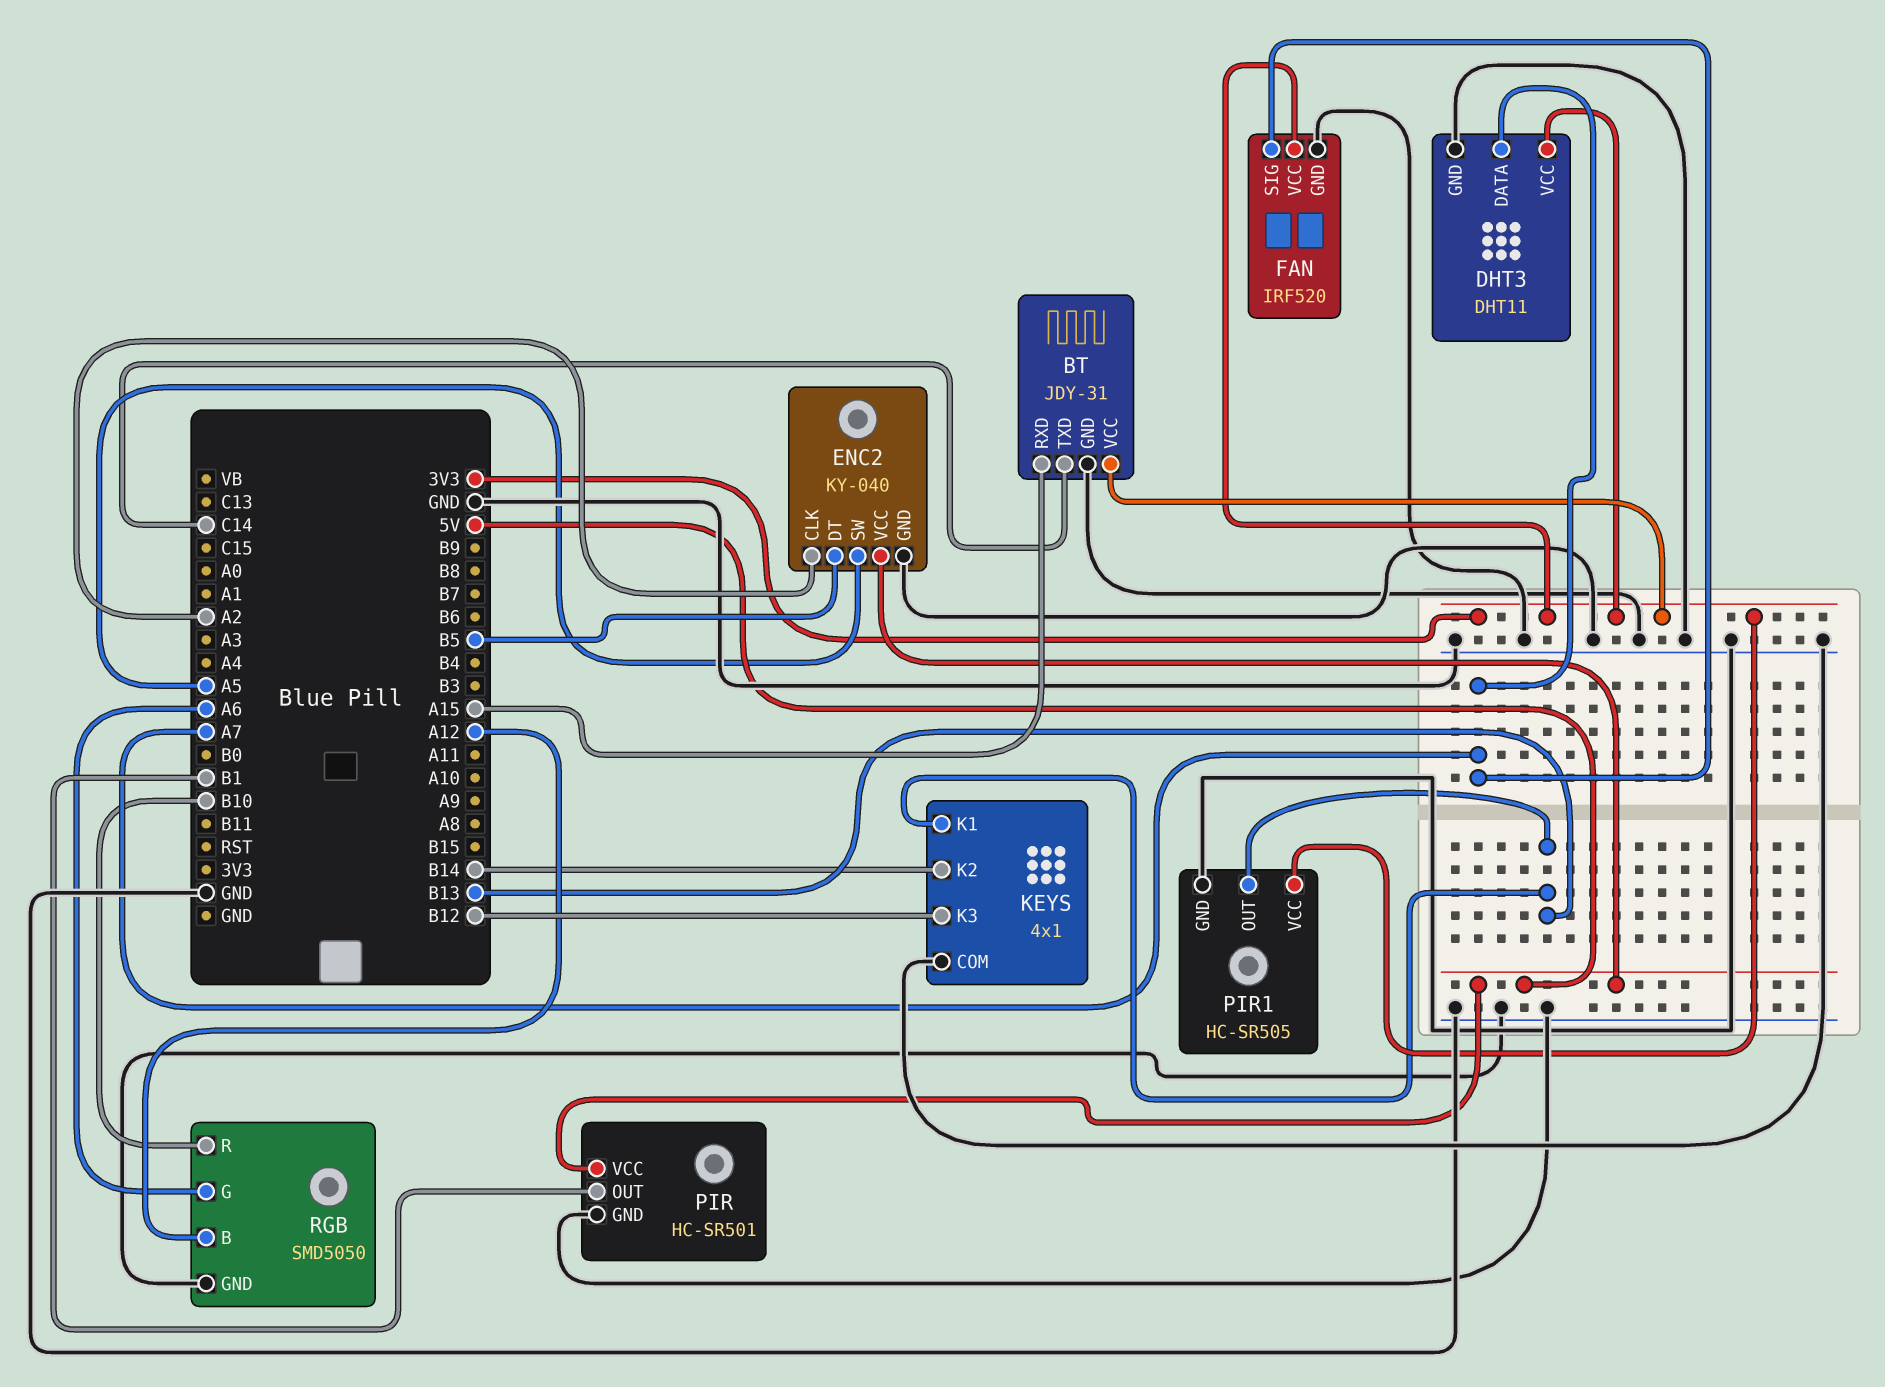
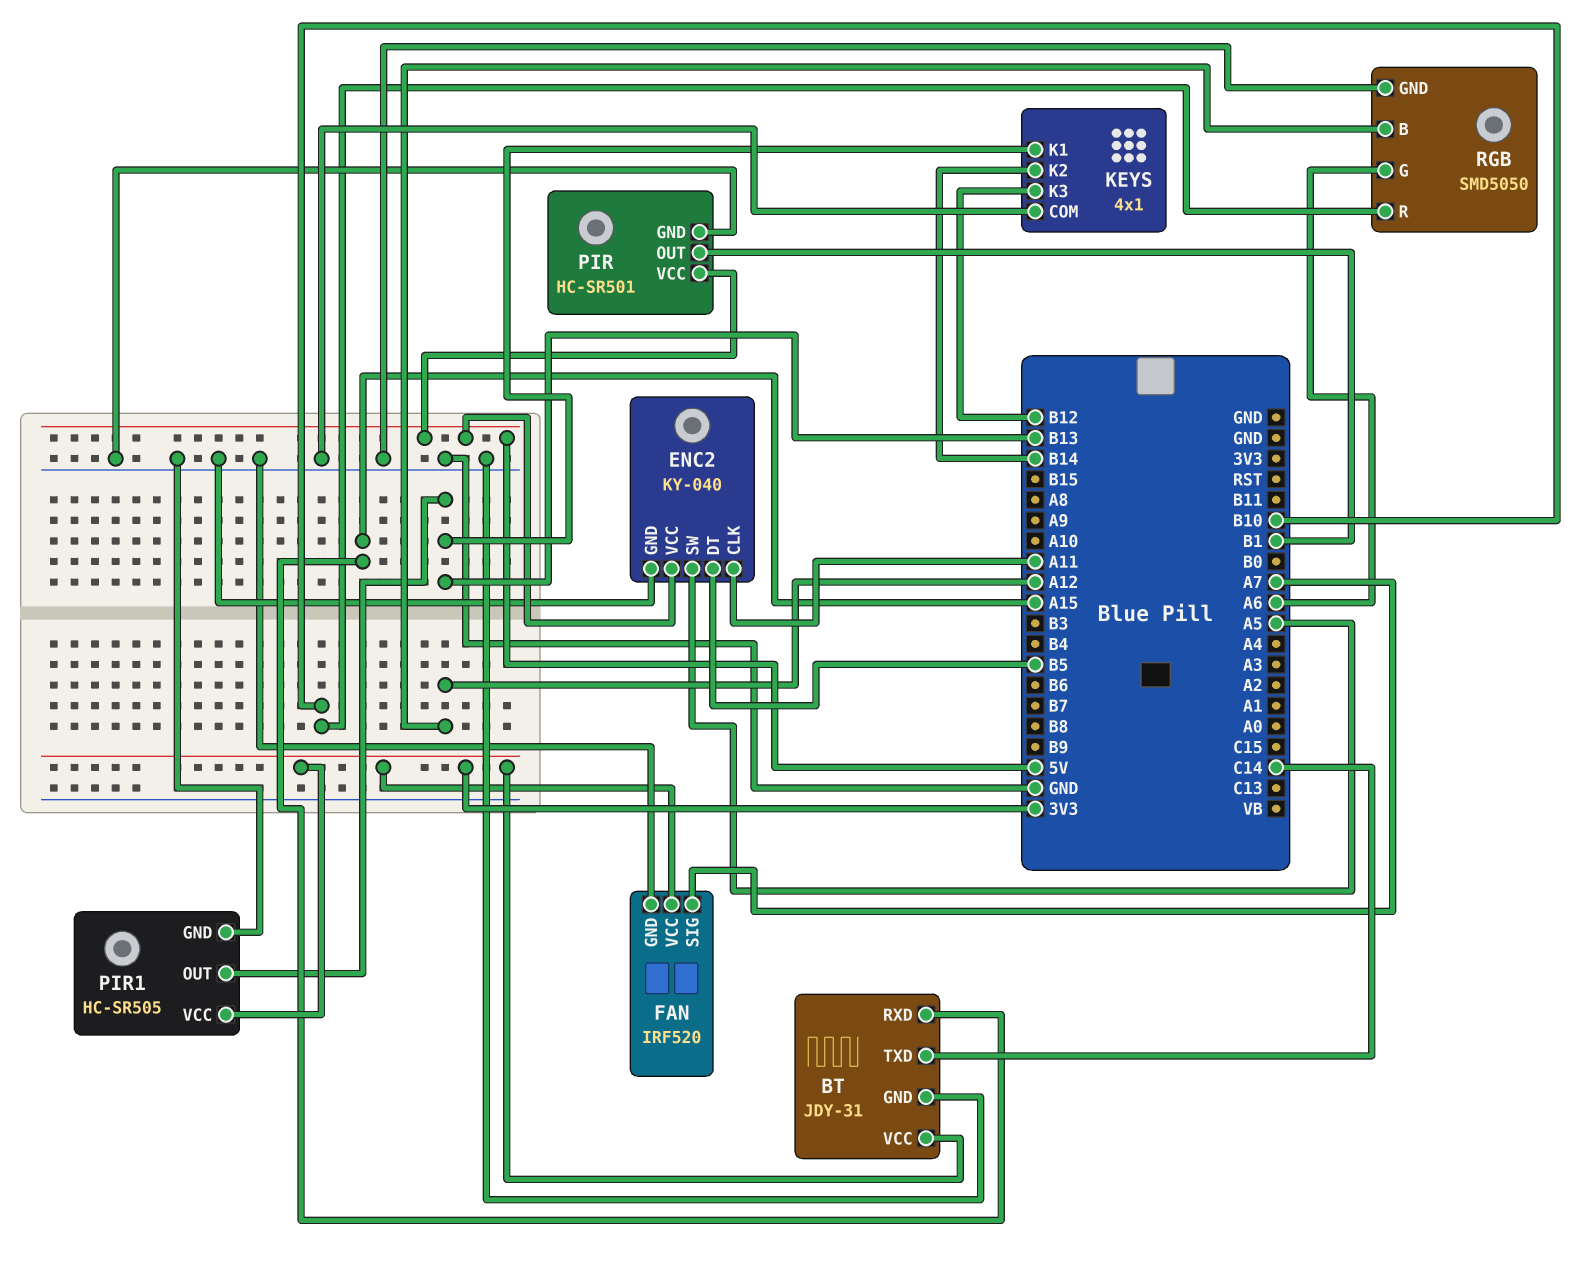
DHT3: DHT11 -> none
DHT3 pin DATA: A7 -> none
DHT3 pin GND: GND -> none
DHT3 pin VCC: 3V3 -> none
ENC2 pin CLK: A2 -> A11

